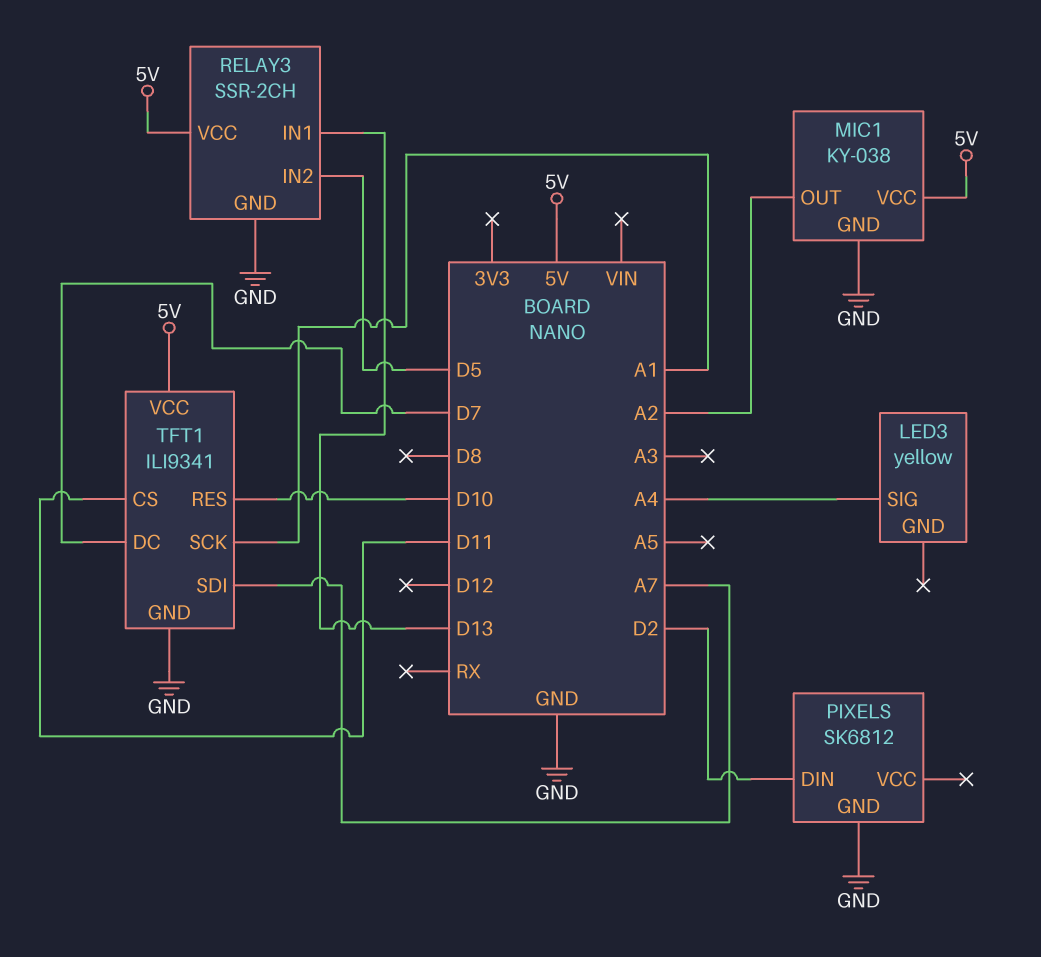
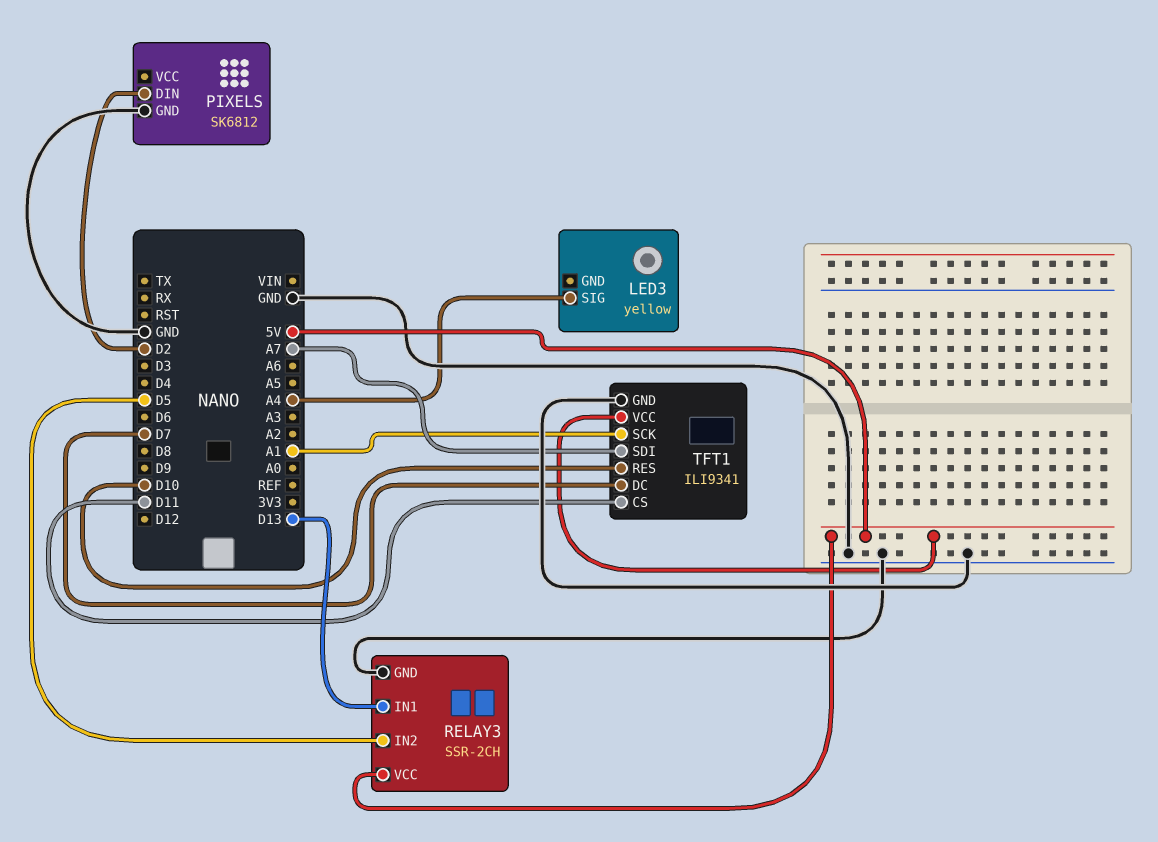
MIC1: KY-038 -> none
MIC1 pin GND: GND -> none
MIC1 pin OUT: A2 -> none
MIC1 pin VCC: 5V -> none

